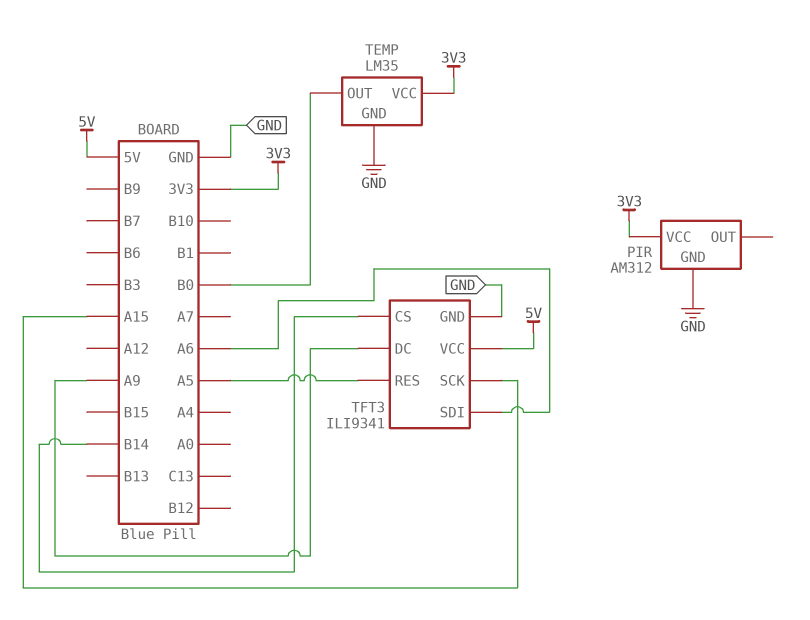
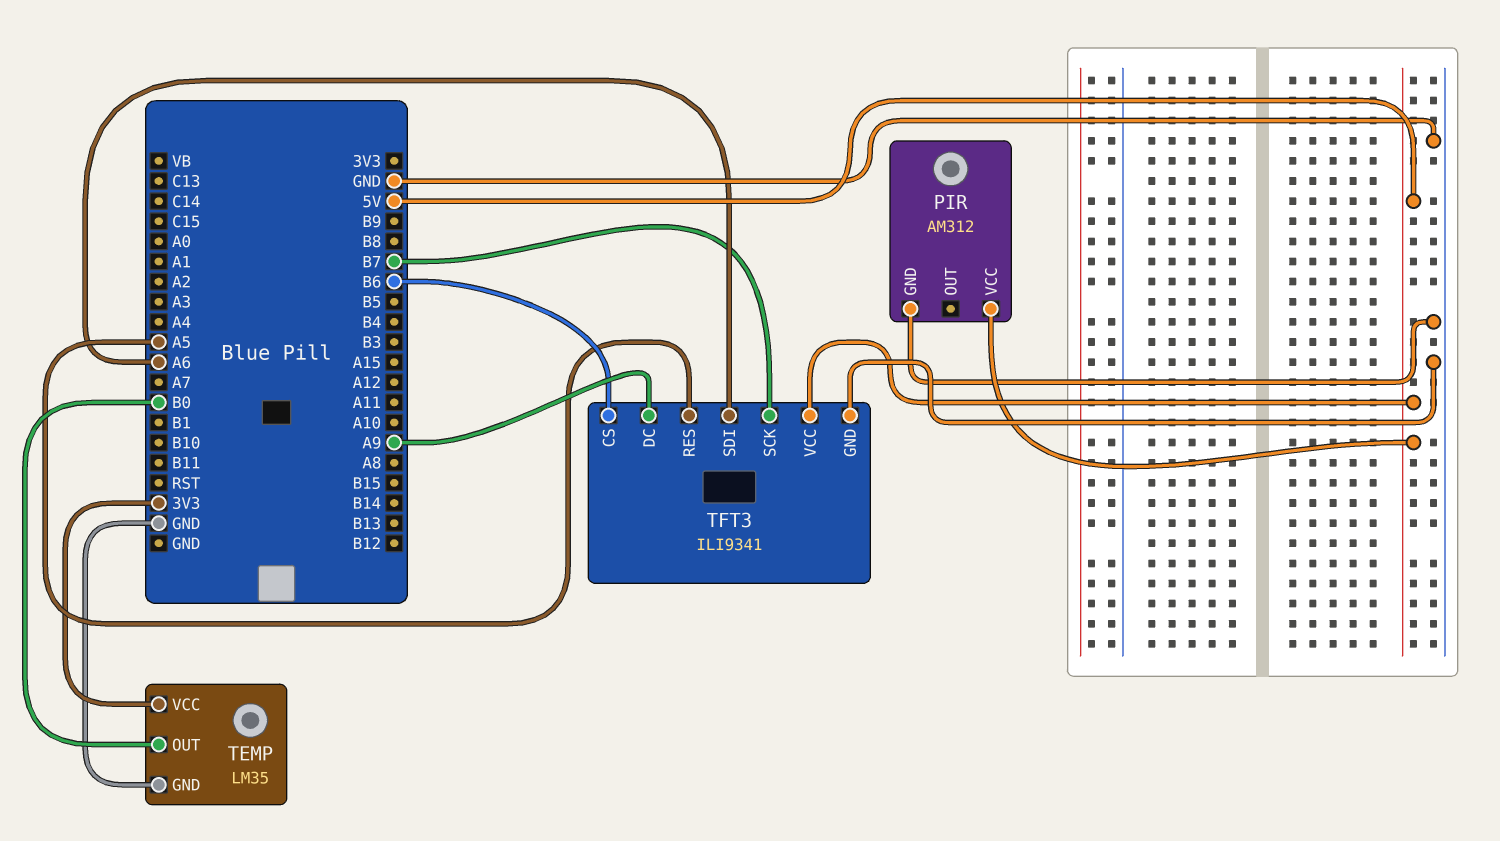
PIR pin VCC: 3V3 -> 5V
TFT3 pin CS: B14 -> B6
TFT3 pin SCK: A15 -> B7

